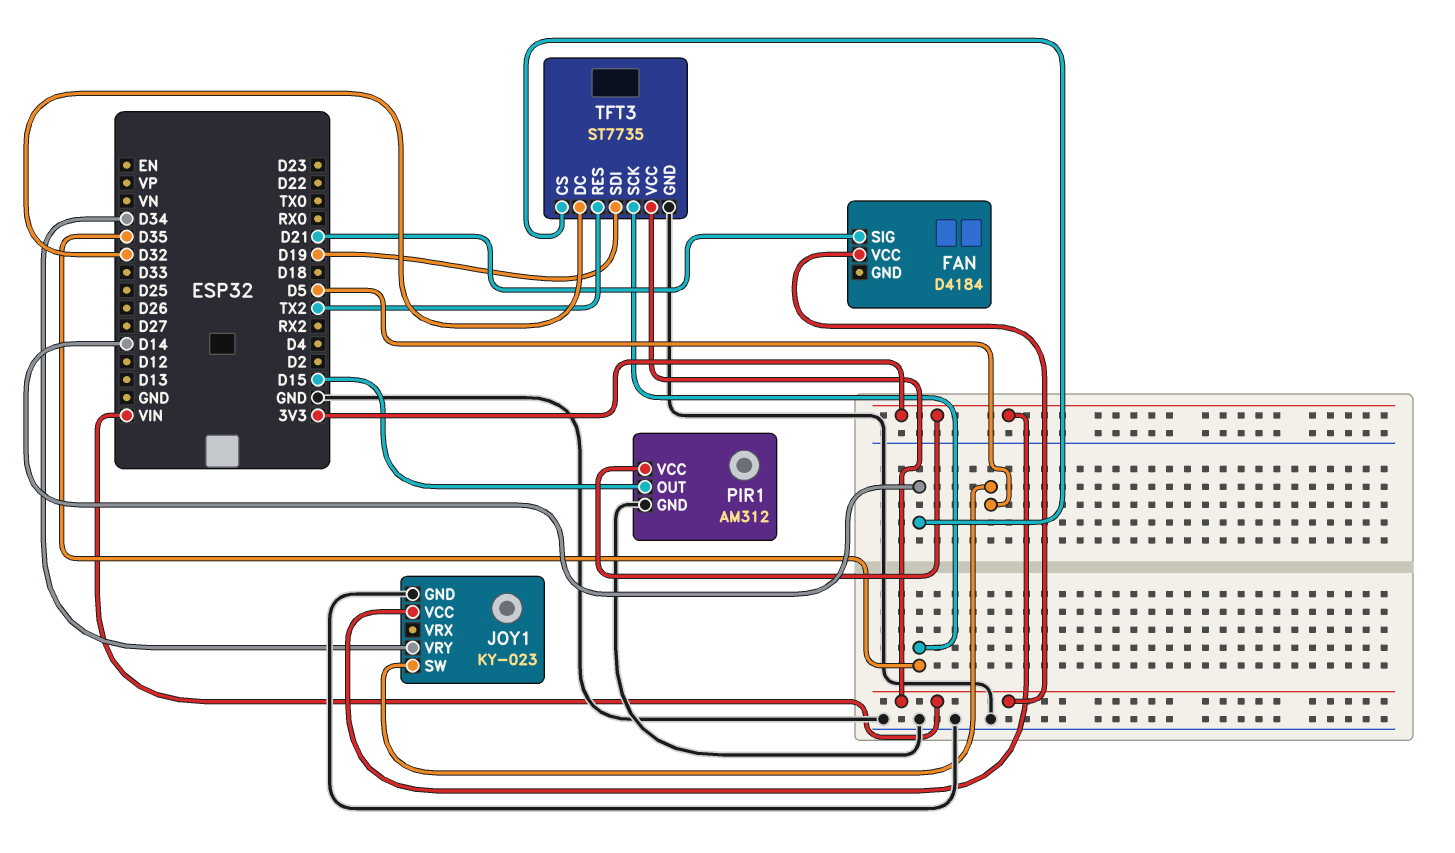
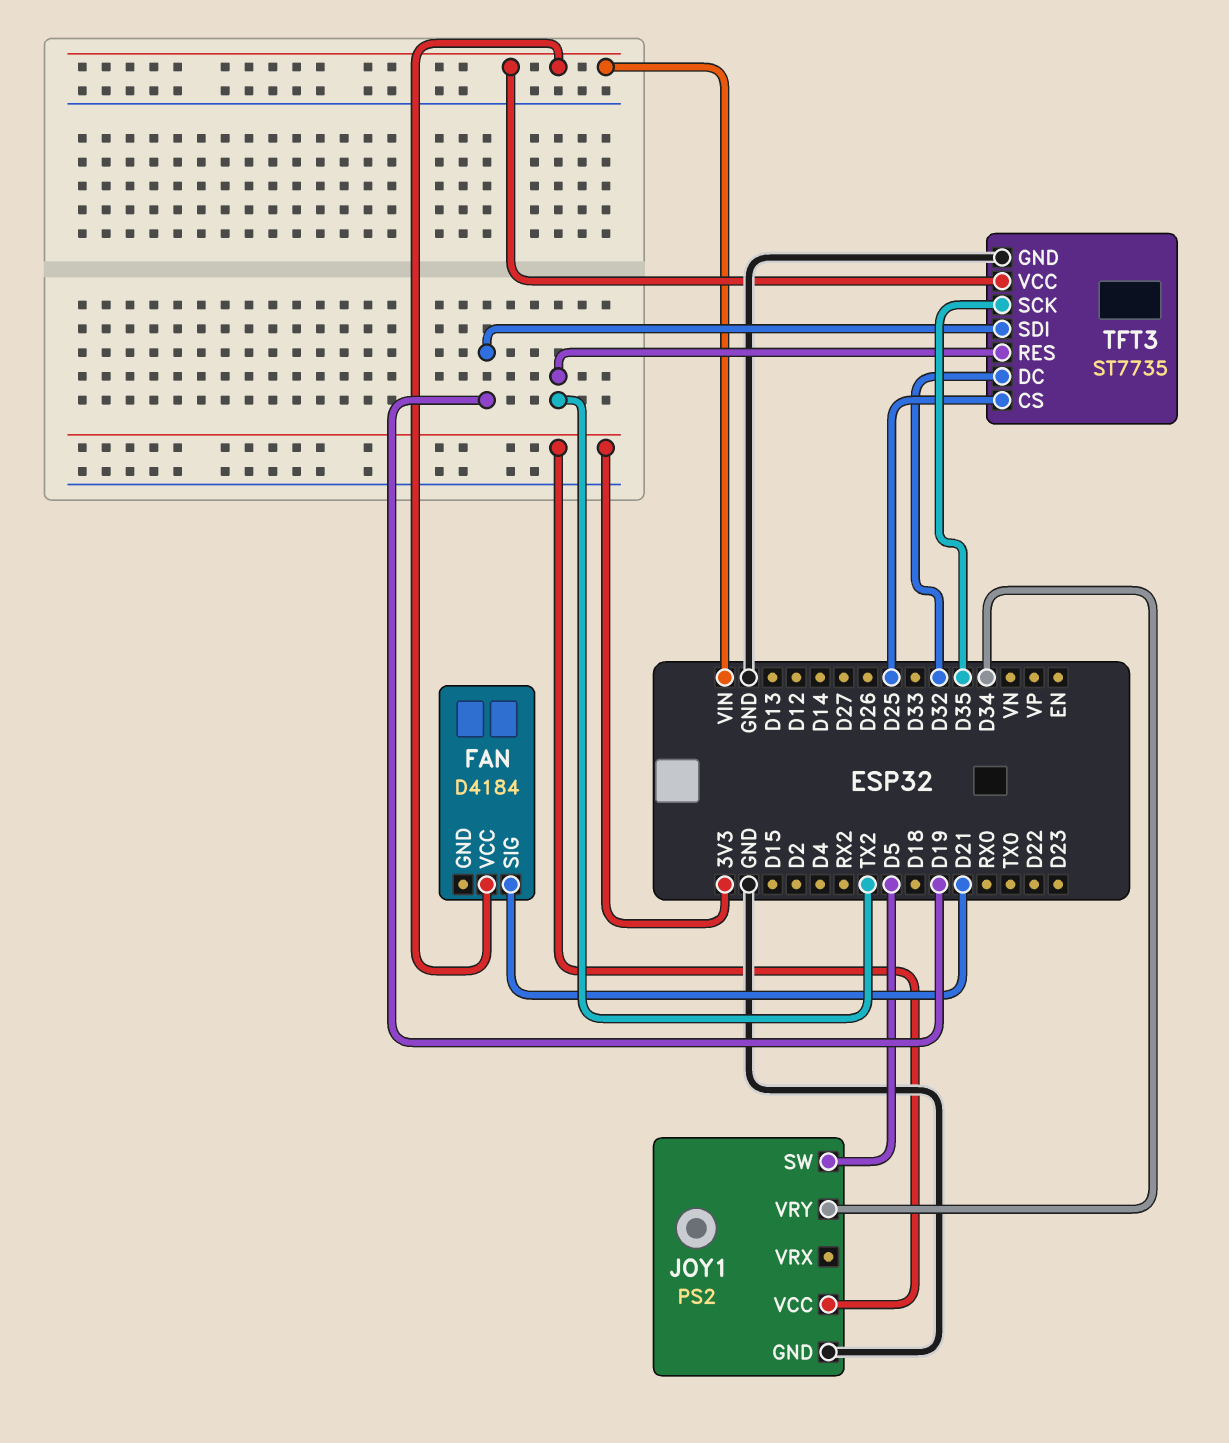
JOY1: KY-023 -> PS2
PIR1: AM312 -> none
PIR1 pin GND: GND -> none
PIR1 pin OUT: D15 -> none
PIR1 pin VCC: 3V3 -> none
TFT3 pin CS: D14 -> D25

